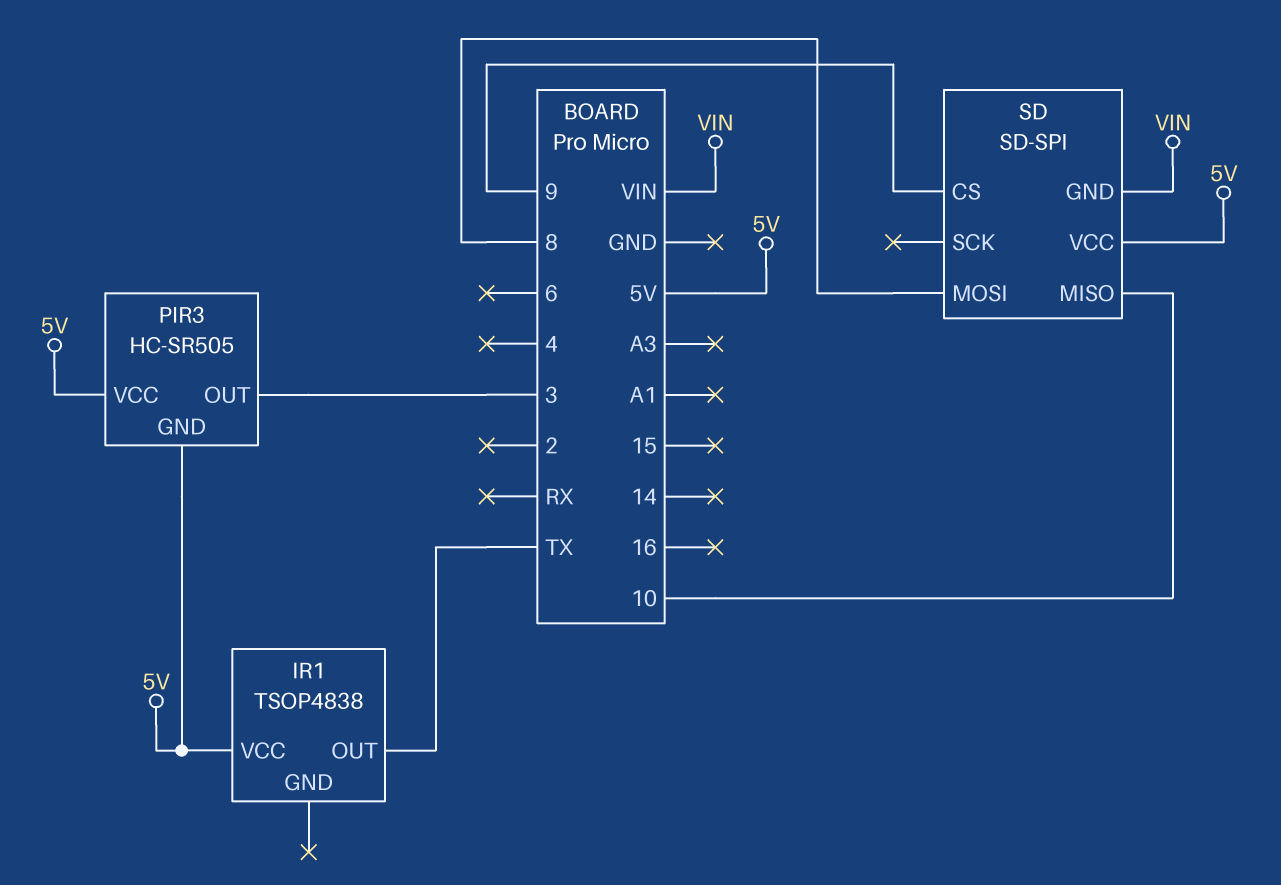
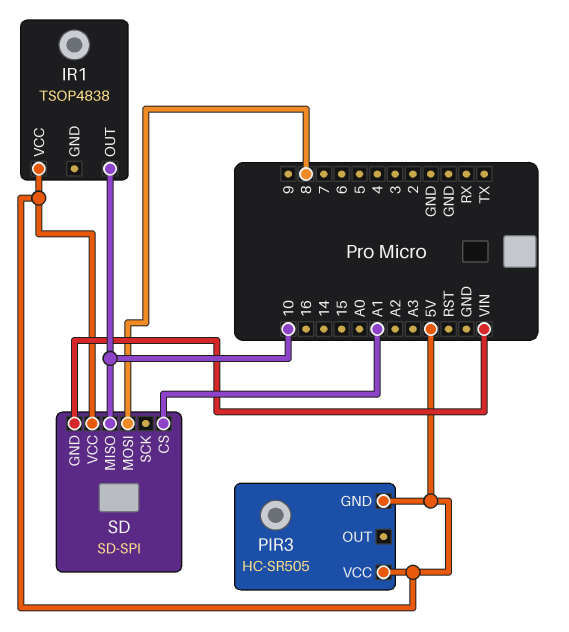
IR1 pin OUT: TX -> 10
PIR3 pin OUT: 3 -> none
SD pin CS: 9 -> A1

